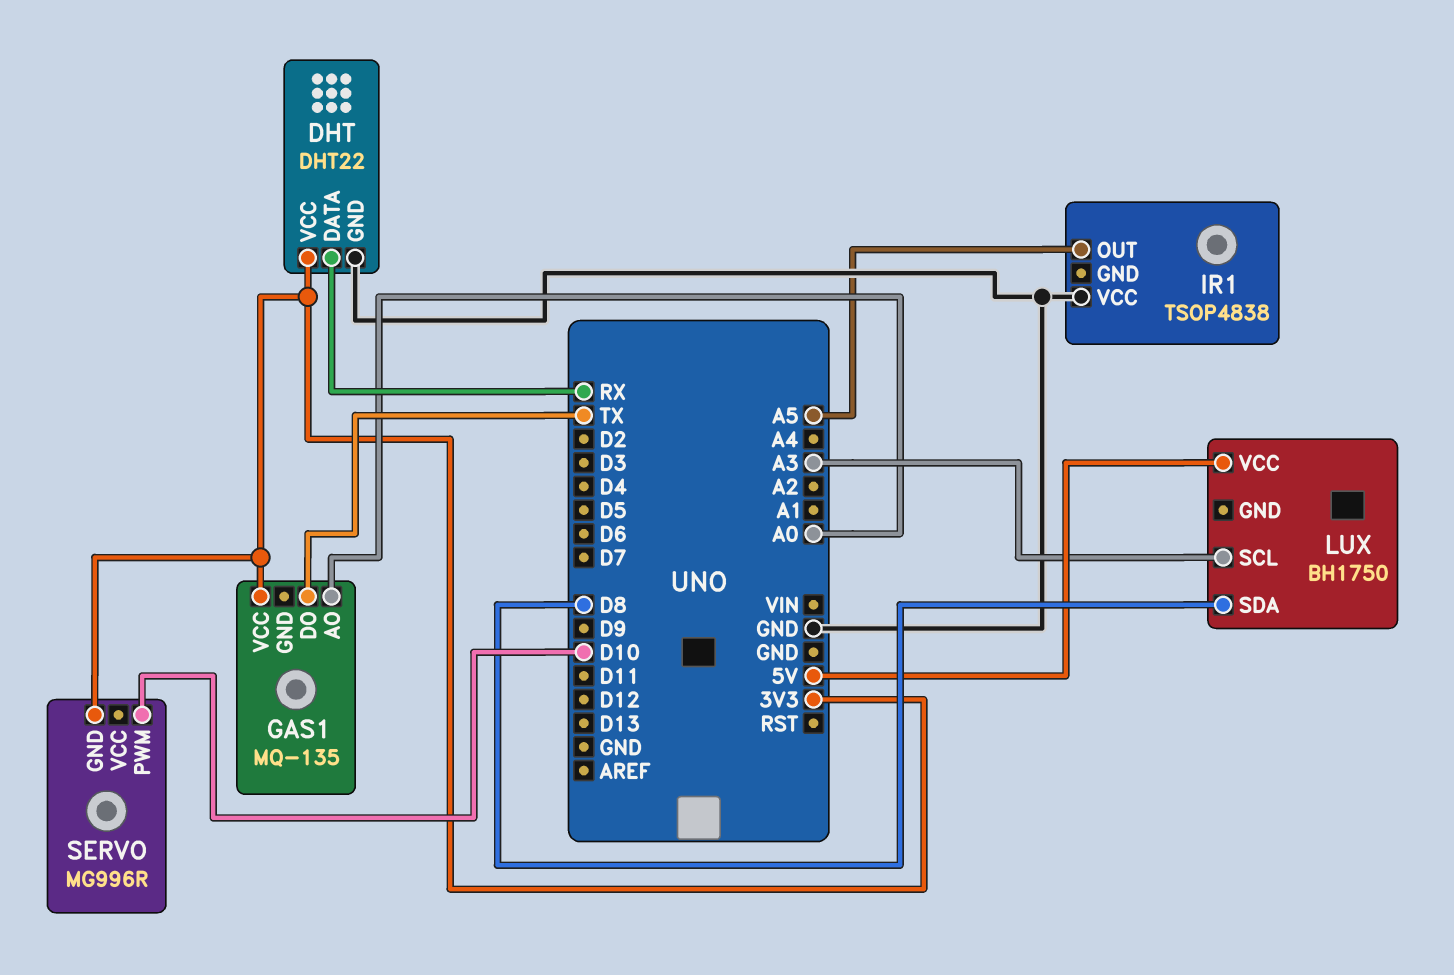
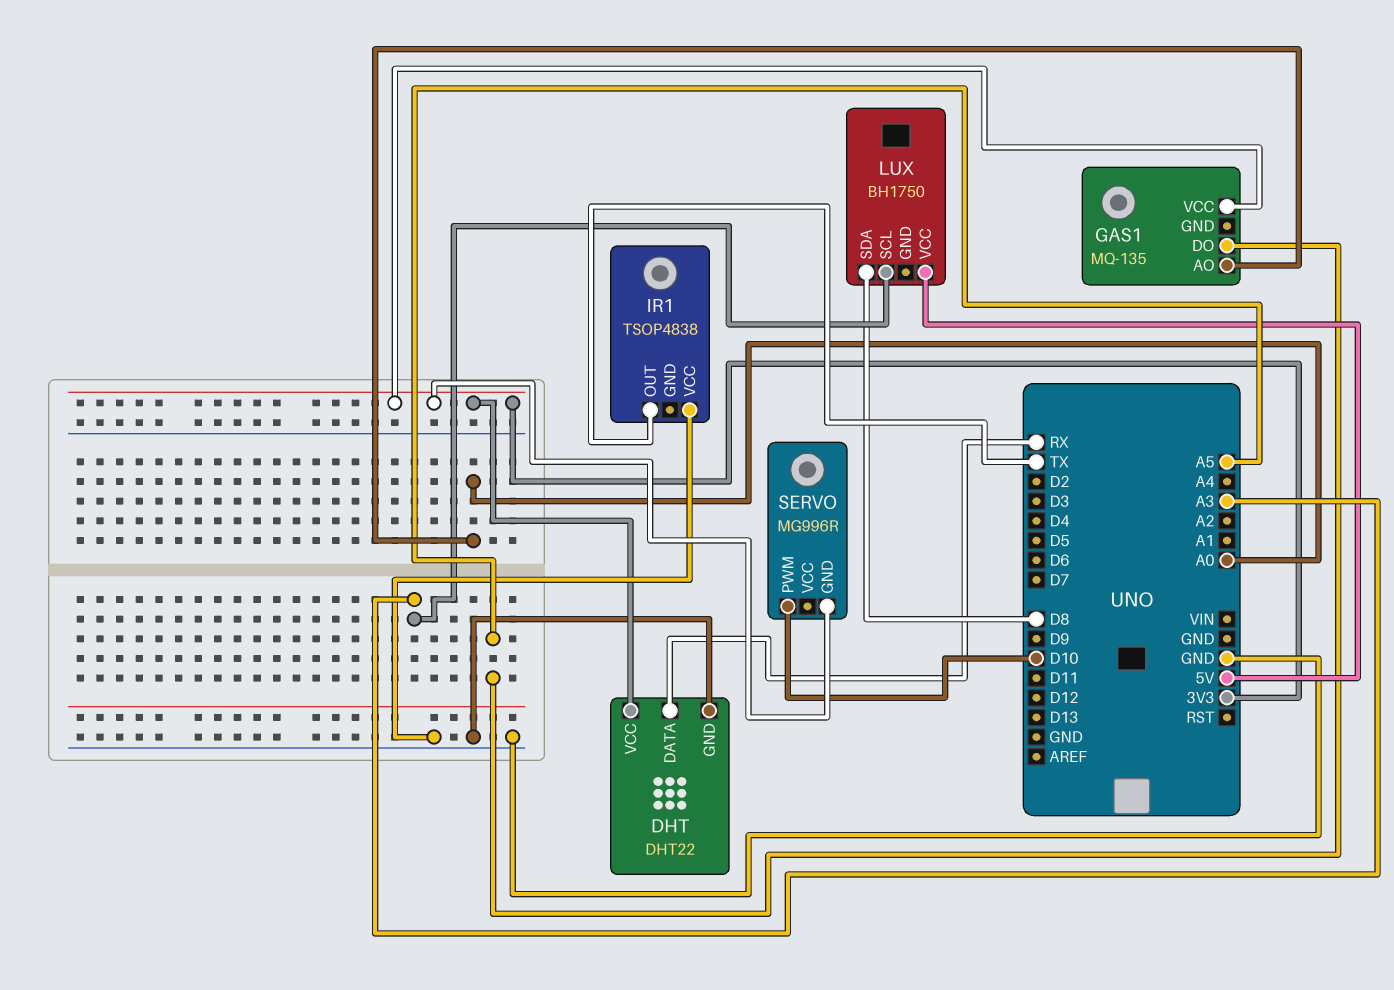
GAS1 pin DO: TX -> A5
IR1 pin OUT: A5 -> TX

